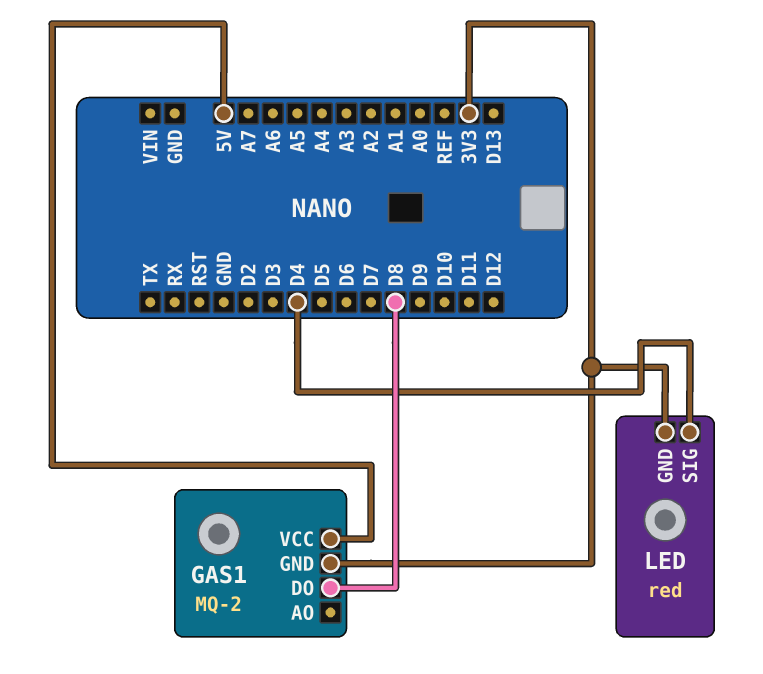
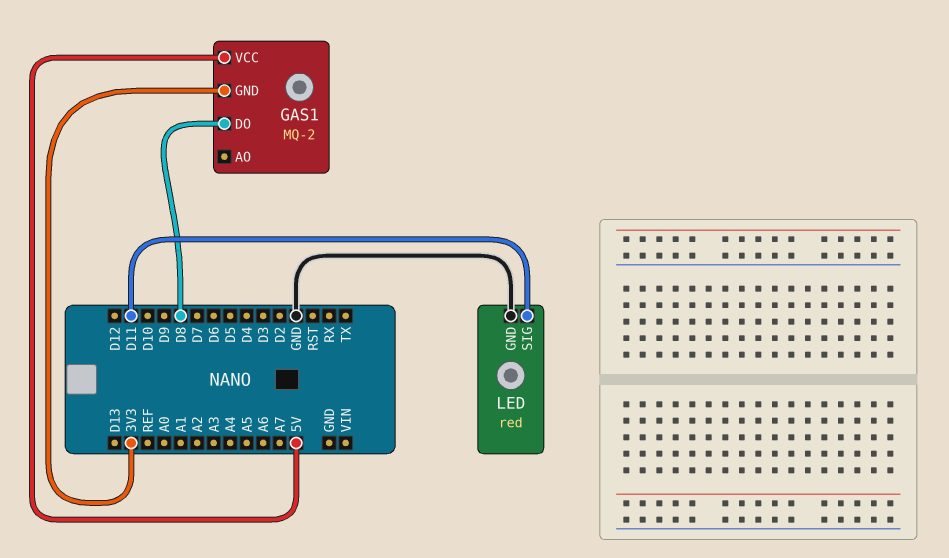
LED pin GND: 3V3 -> GND
LED pin SIG: D4 -> D11

